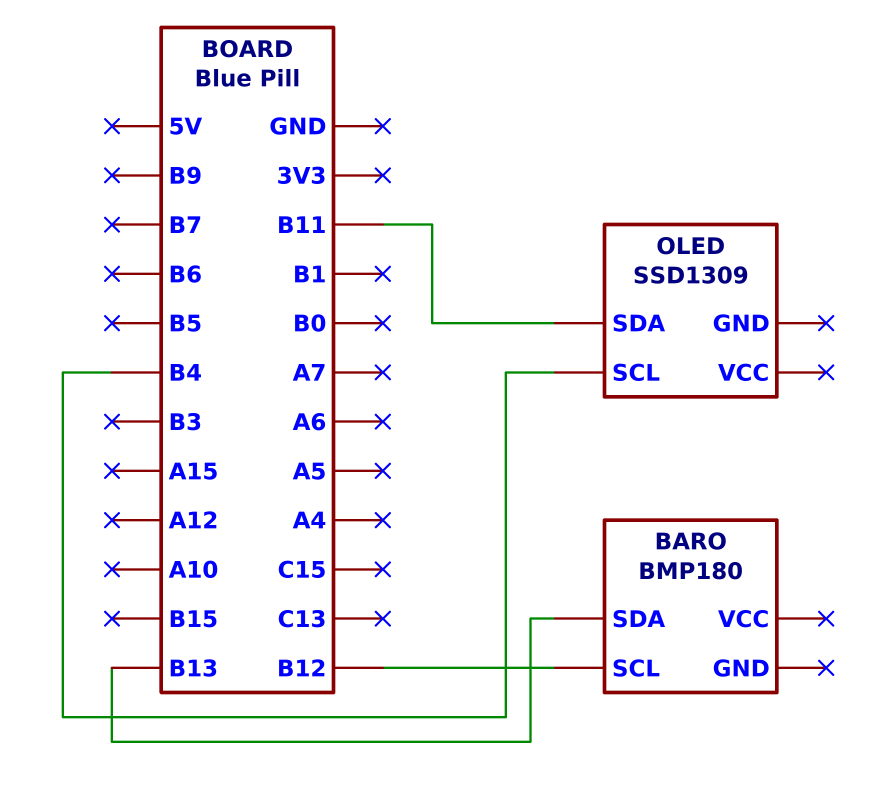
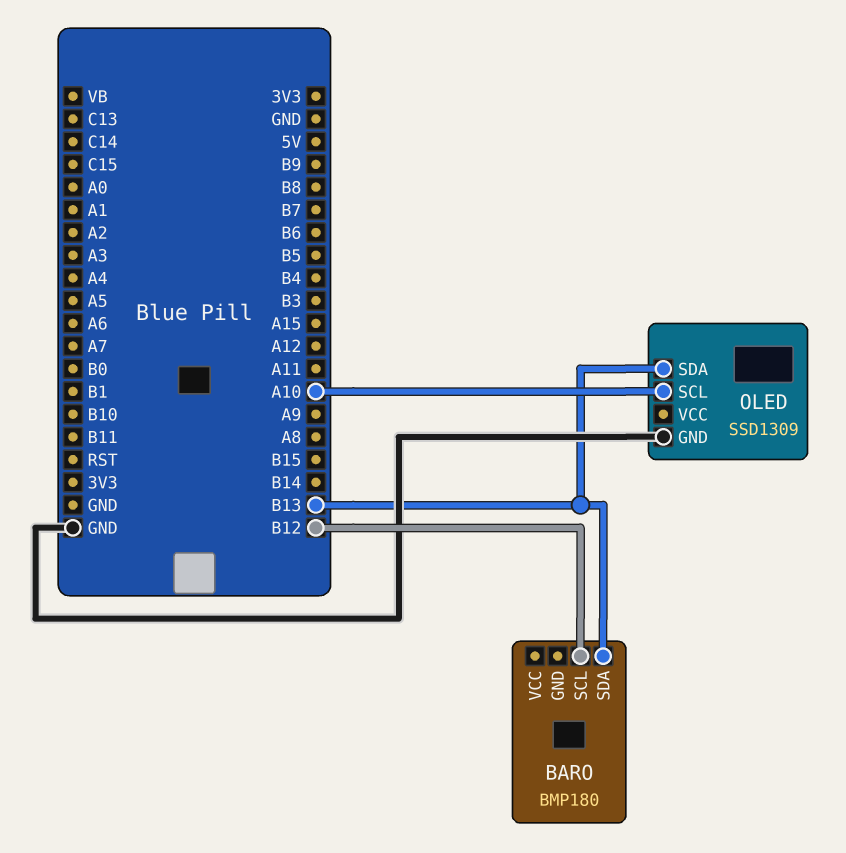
OLED pin GND: none -> GND
OLED pin SCL: B4 -> A10
OLED pin SDA: B11 -> B13

